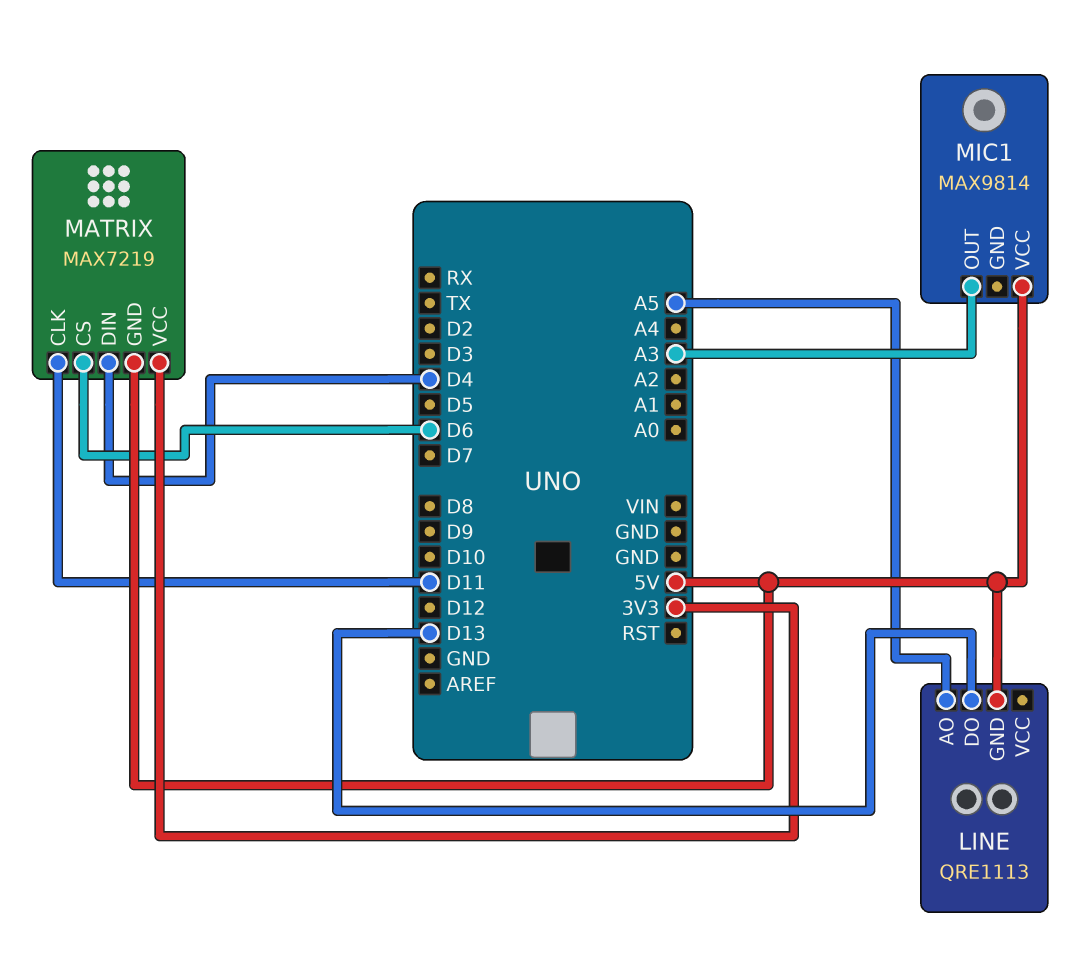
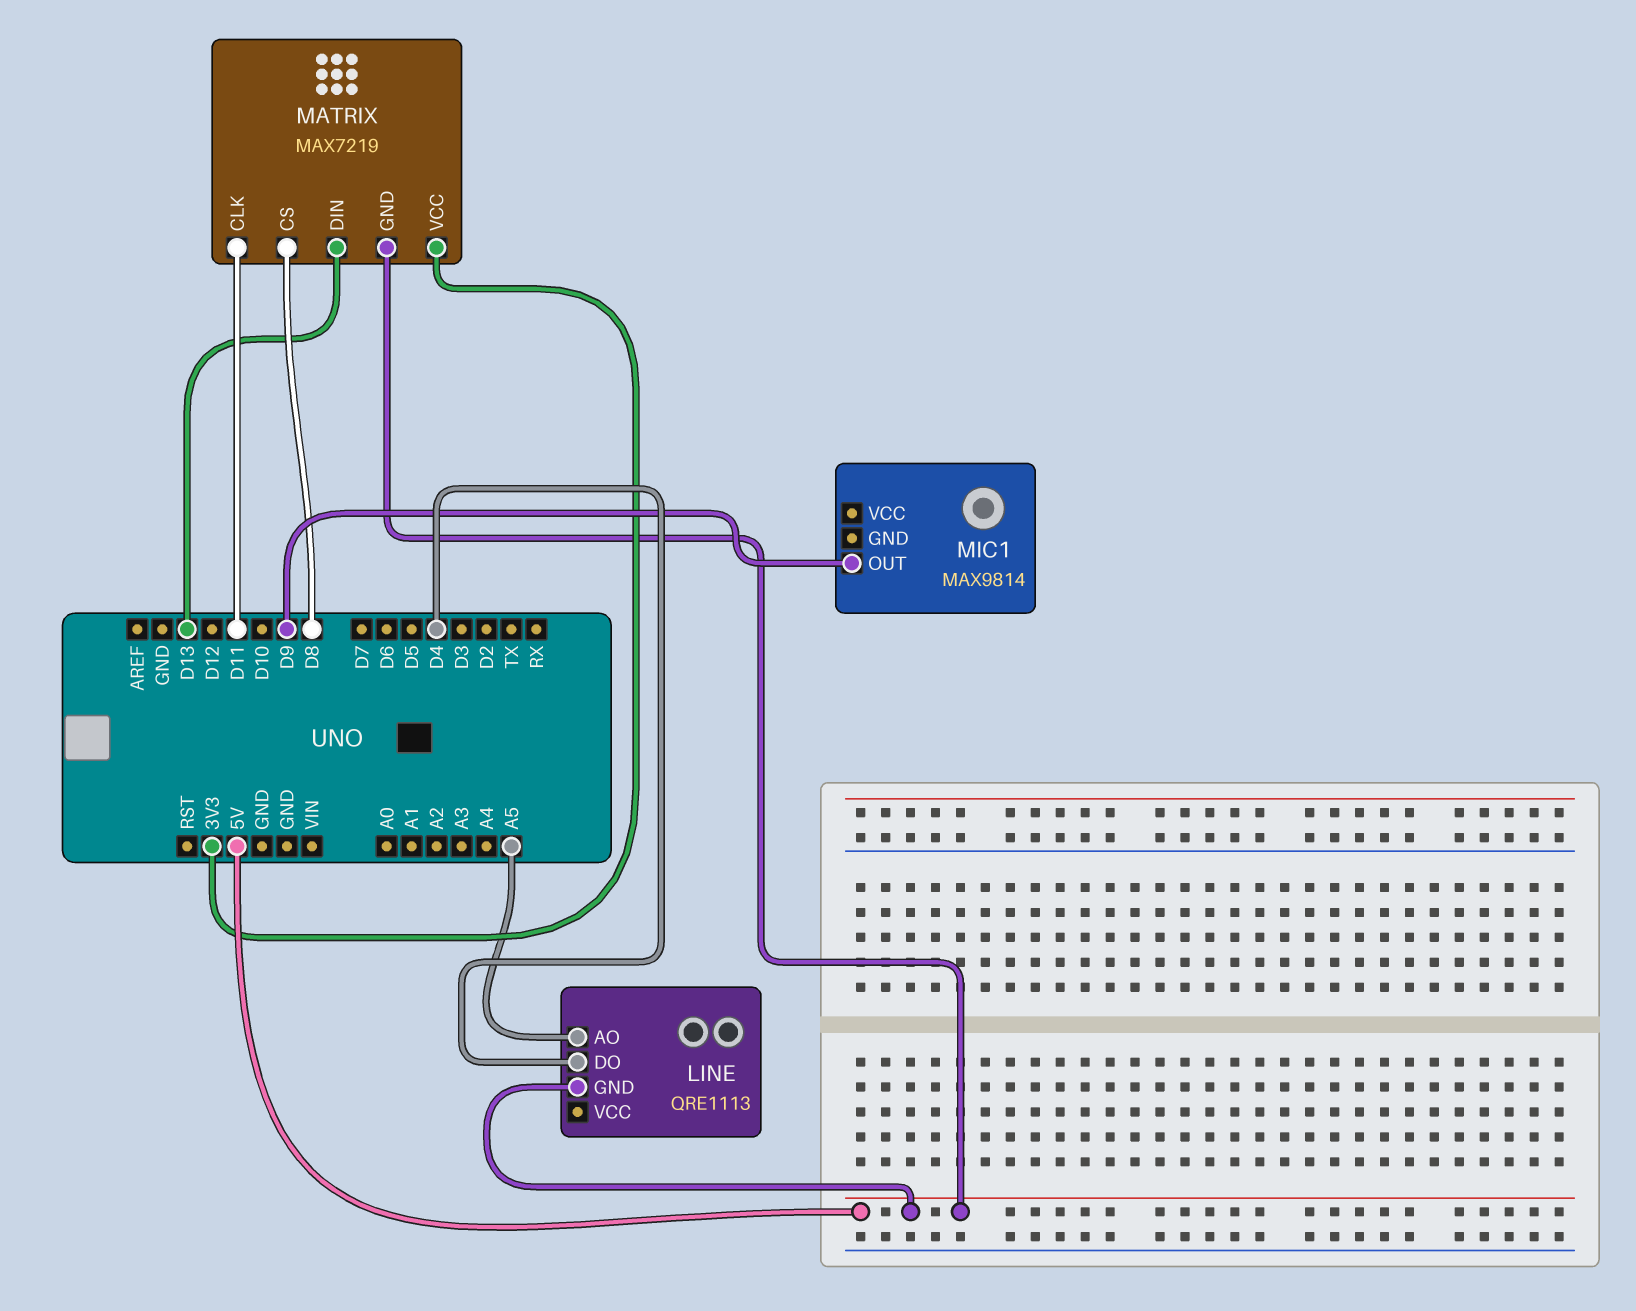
LINE pin DO: D13 -> D4
MATRIX pin CS: D6 -> D8
MATRIX pin DIN: D4 -> D13
MIC1 pin OUT: A3 -> D9
MIC1 pin VCC: 5V -> none

